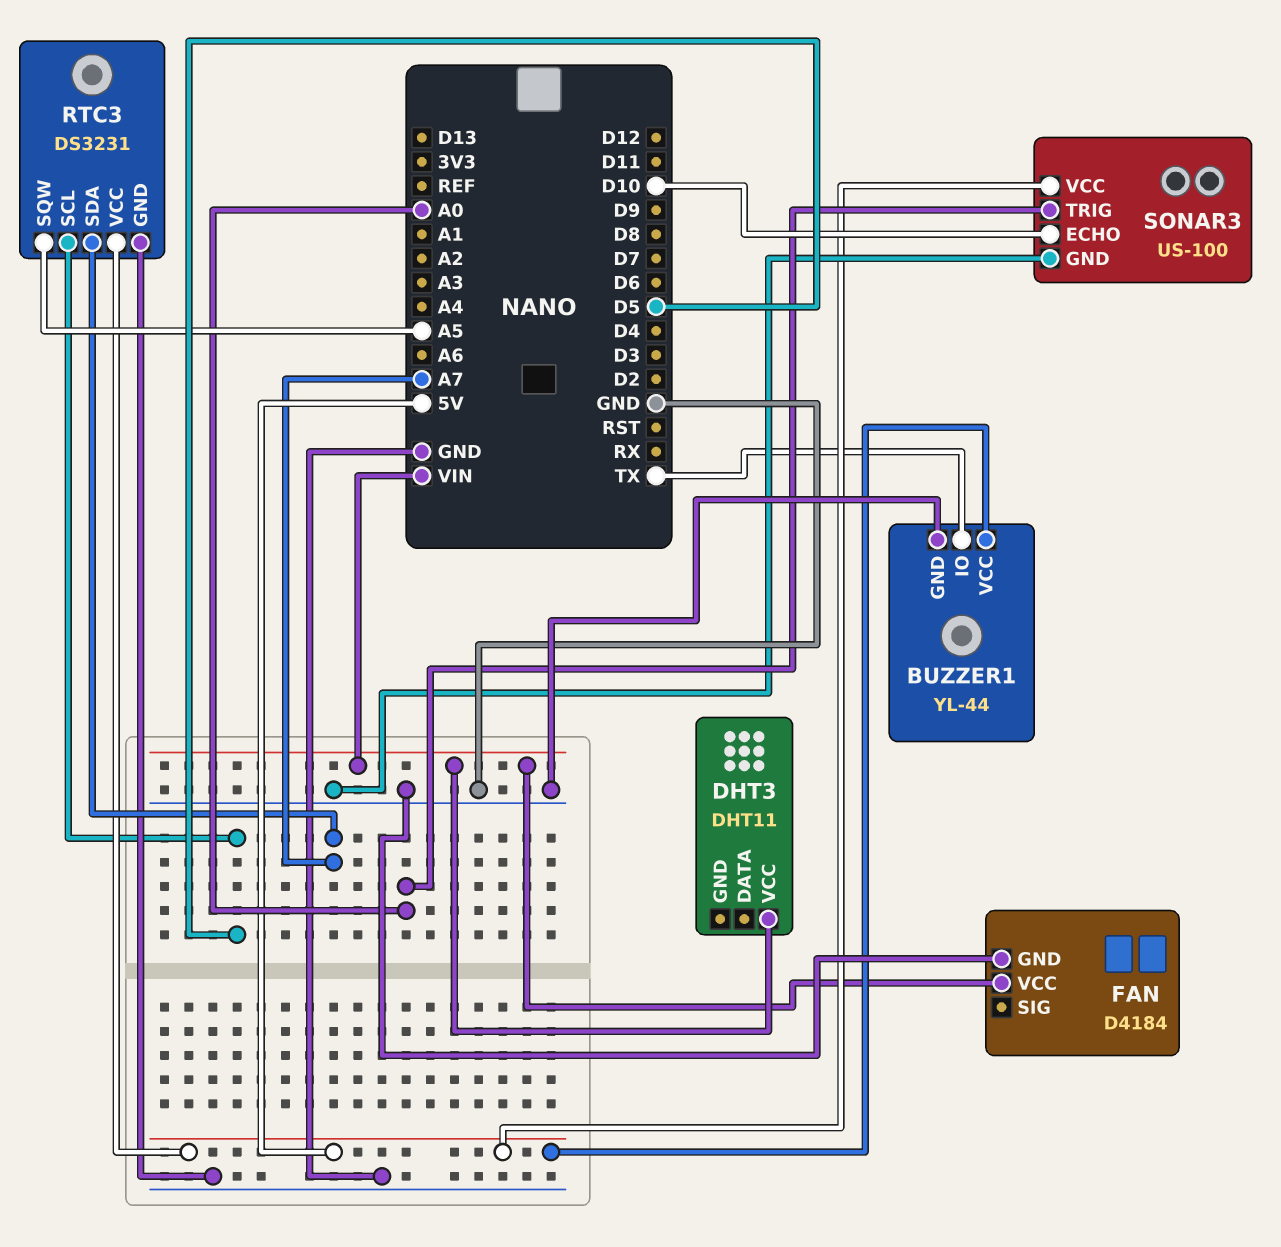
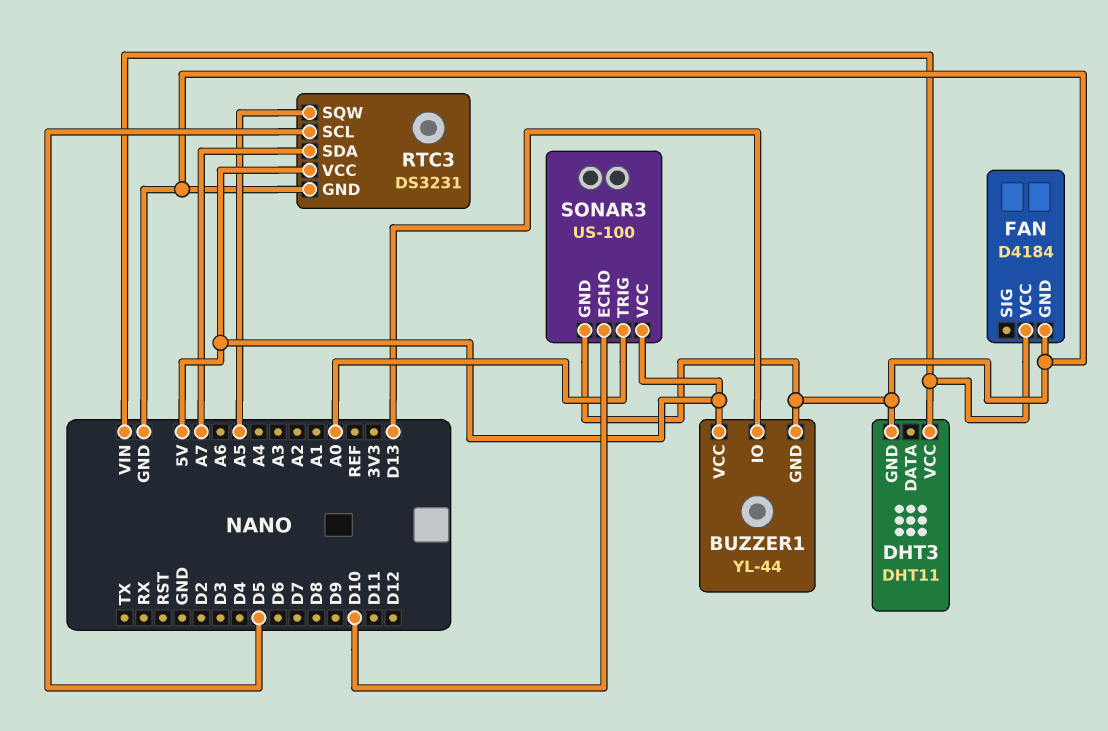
BUZZER1 pin IO: TX -> D13
DHT3 pin GND: none -> GND

